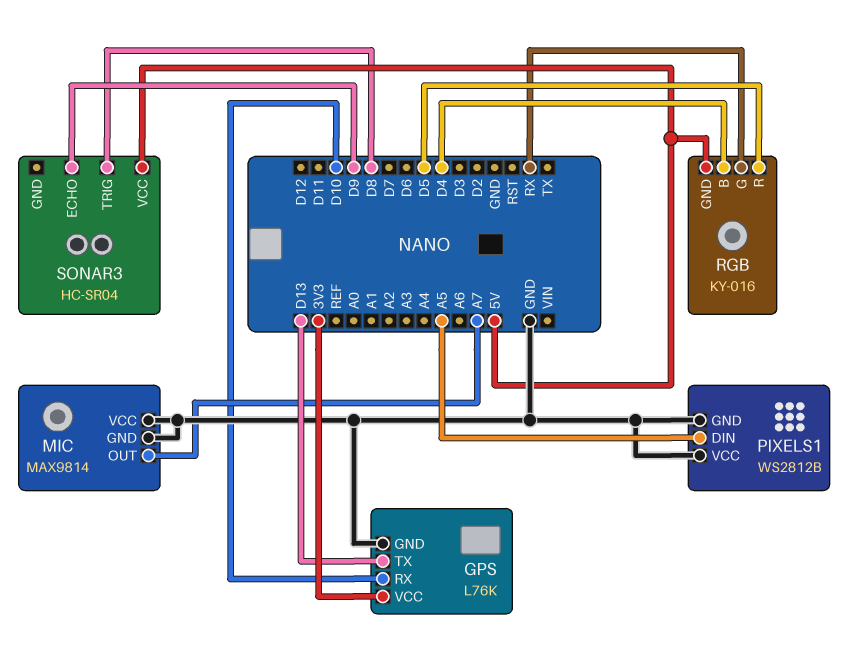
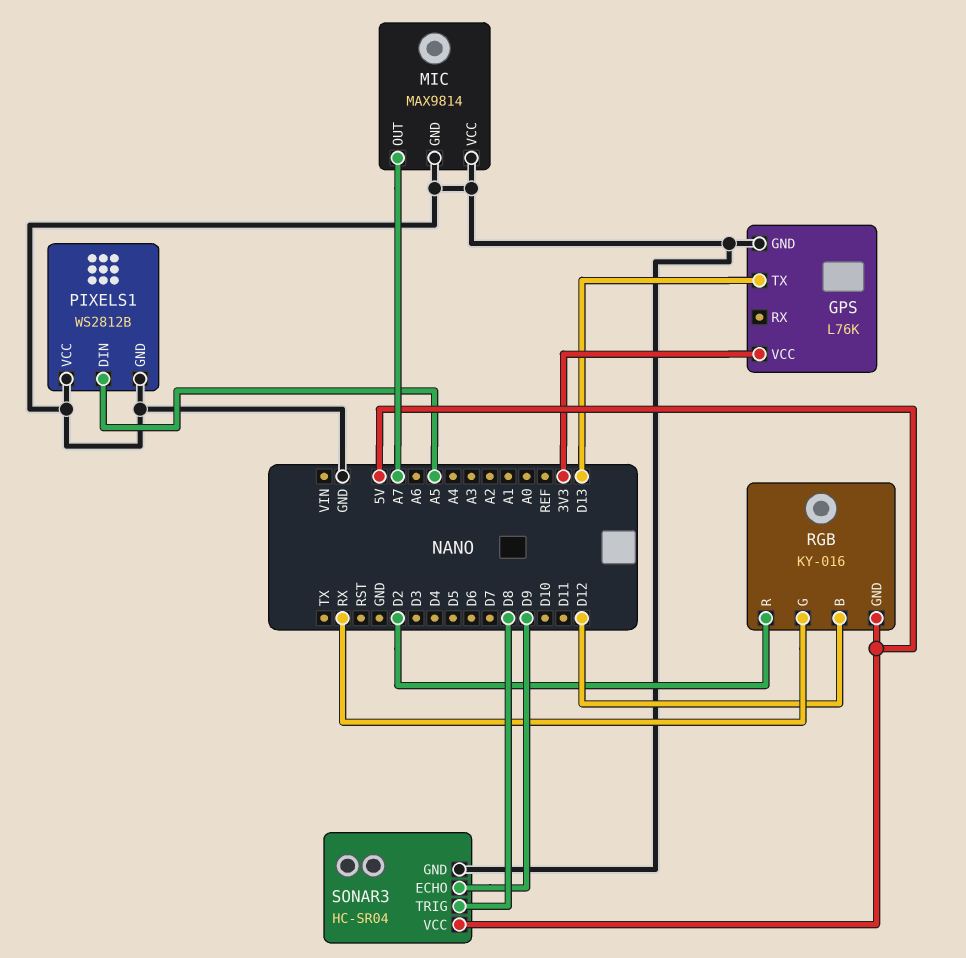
GPS pin RX: D10 -> none
RGB pin B: D4 -> D12
RGB pin R: D5 -> D2
SONAR3 pin GND: none -> GND

